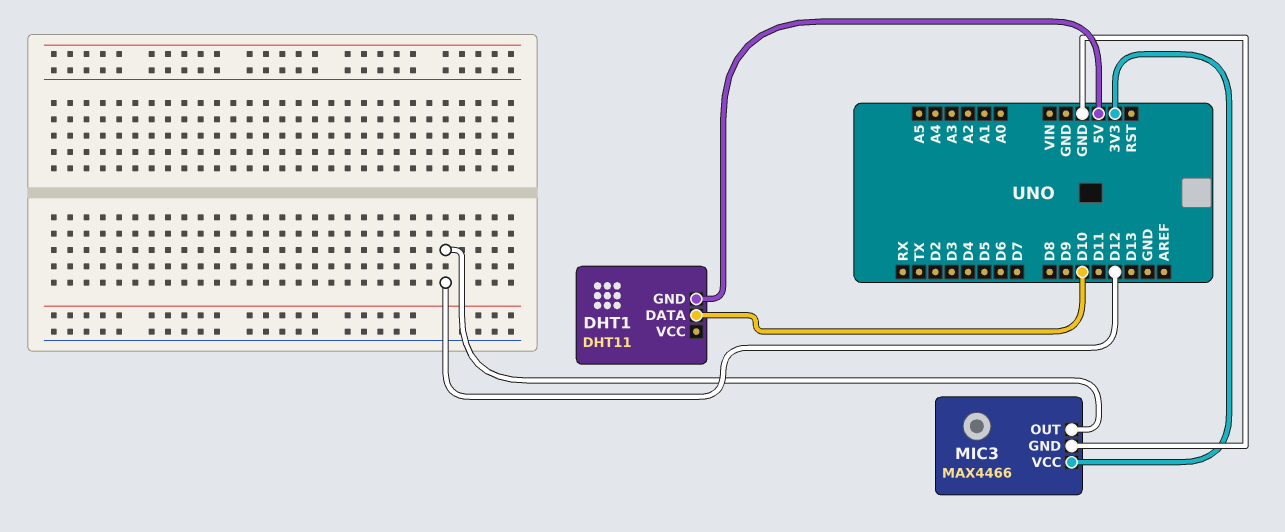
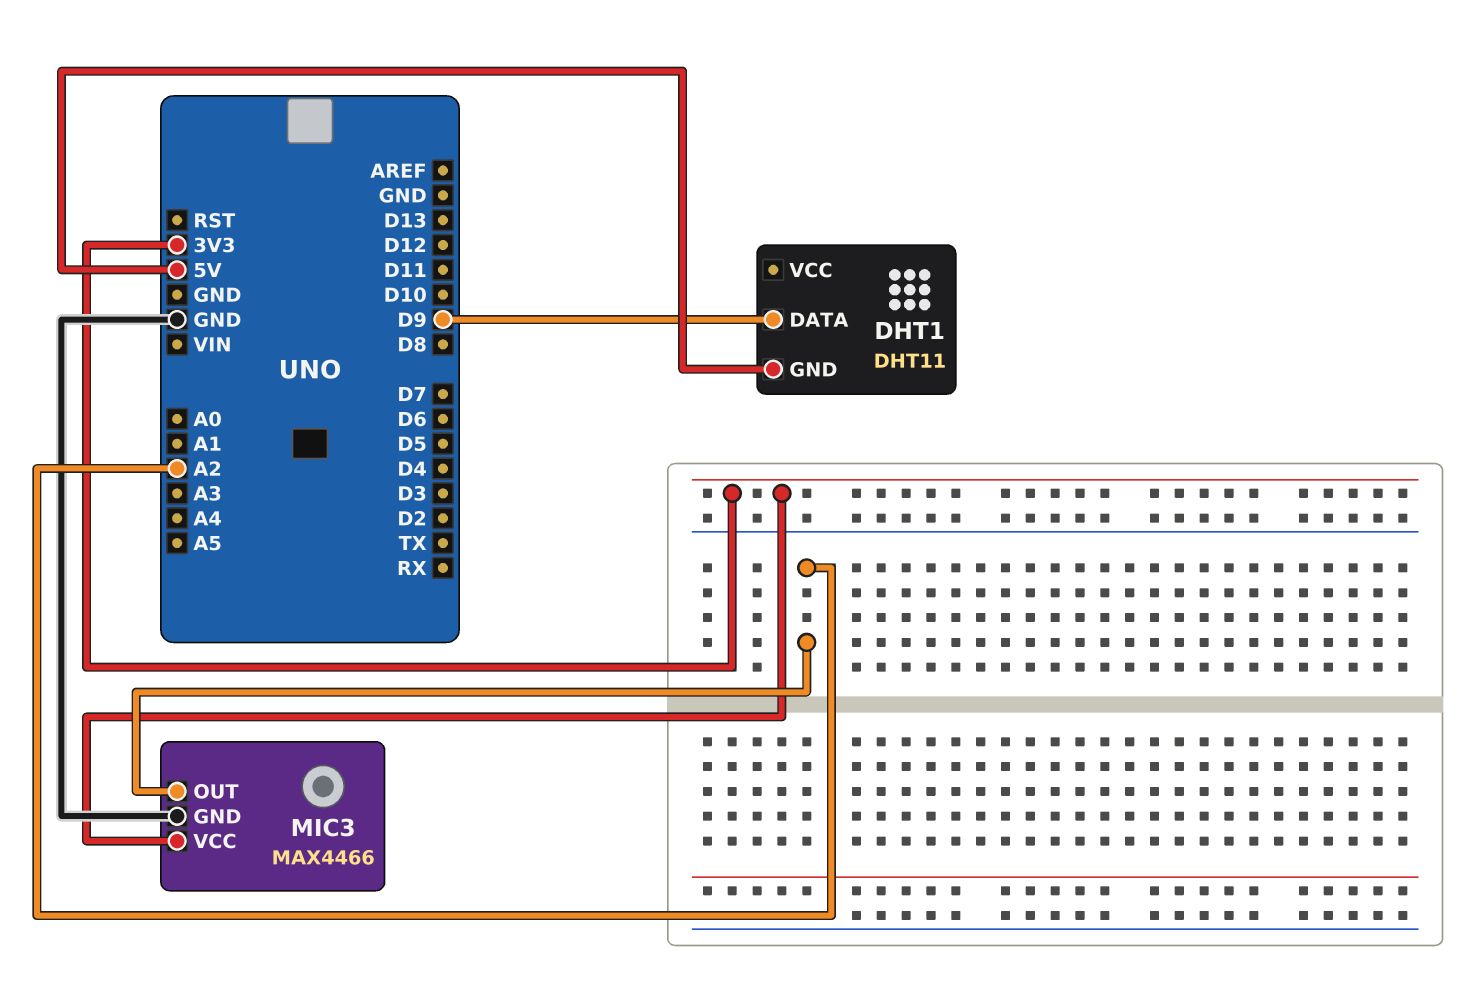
DHT1 pin DATA: D10 -> D9
MIC3 pin OUT: D12 -> A2

